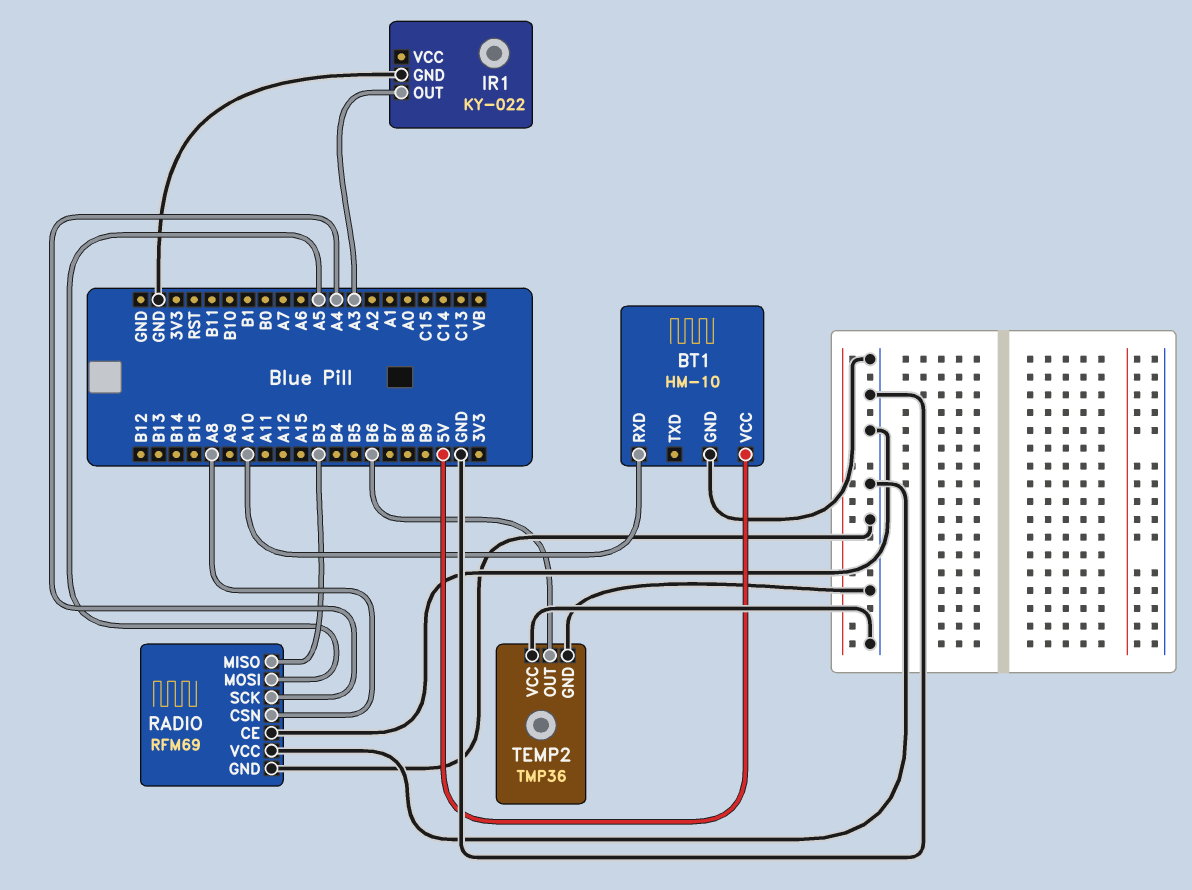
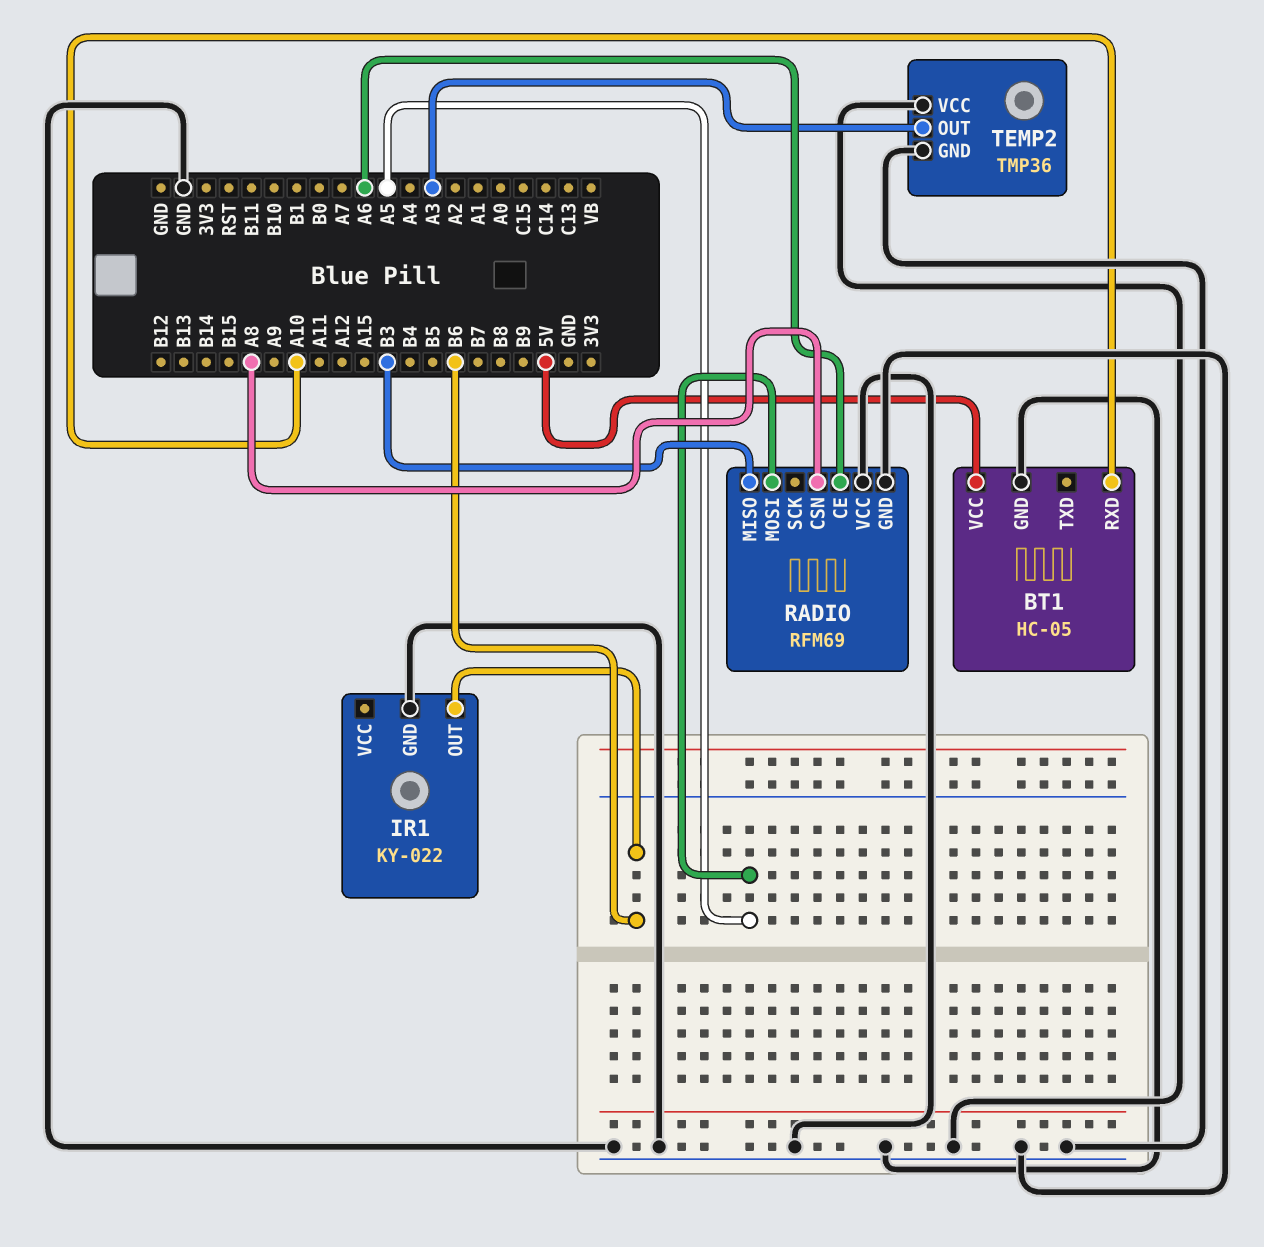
BT1: HM-10 -> HC-05
IR1 pin OUT: A3 -> B6
RADIO pin CE: GND -> A6
RADIO pin SCK: A4 -> none
TEMP2 pin OUT: B6 -> A3

